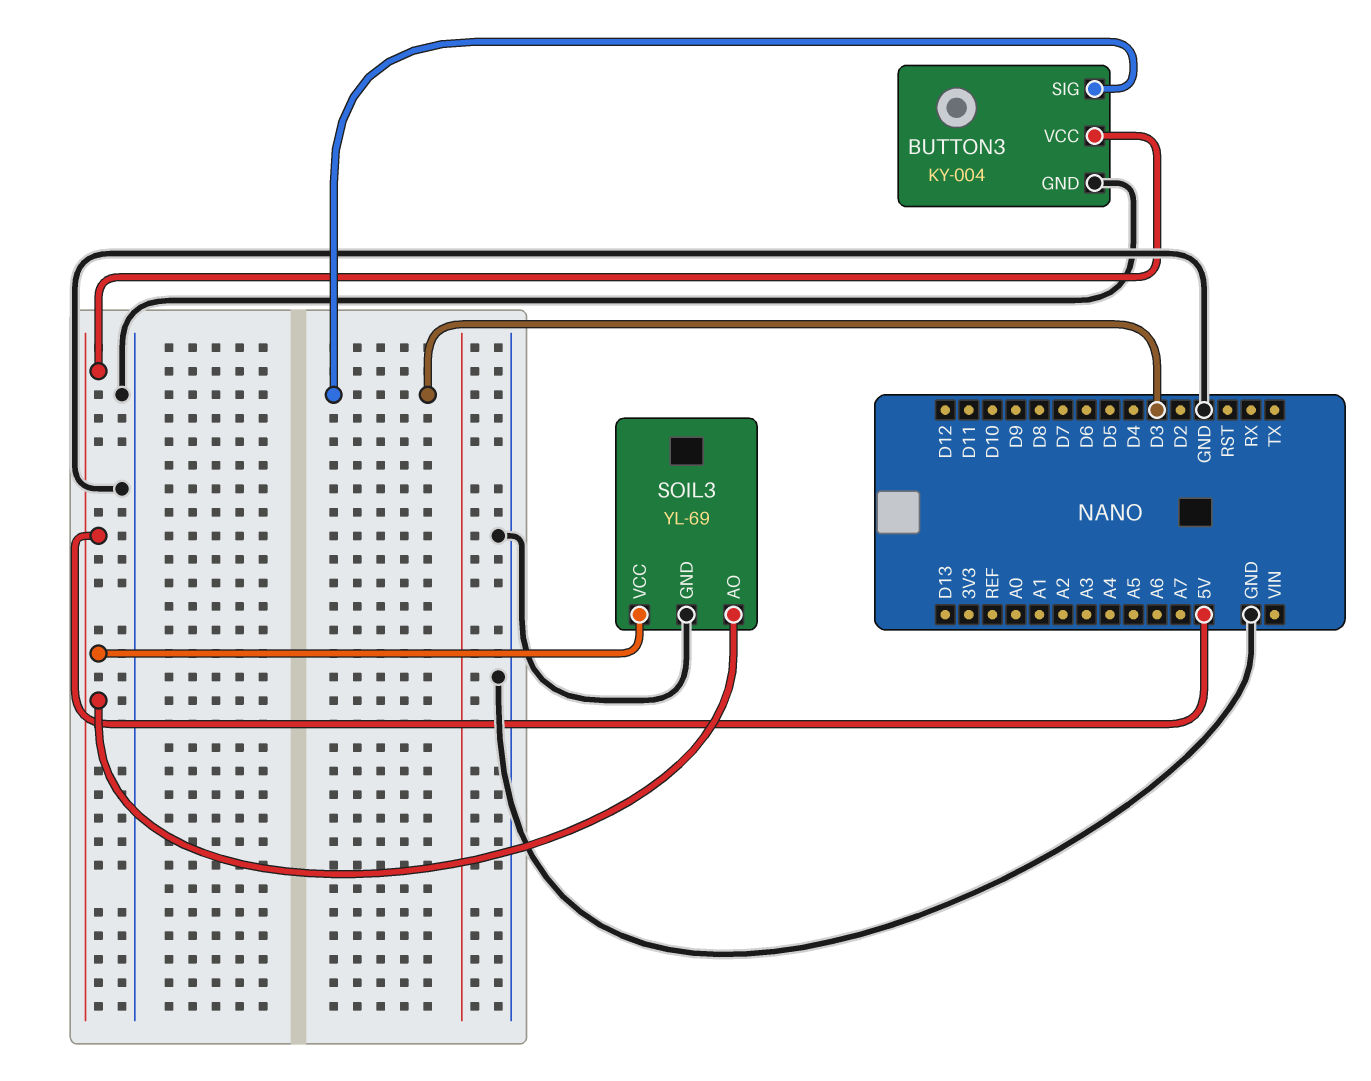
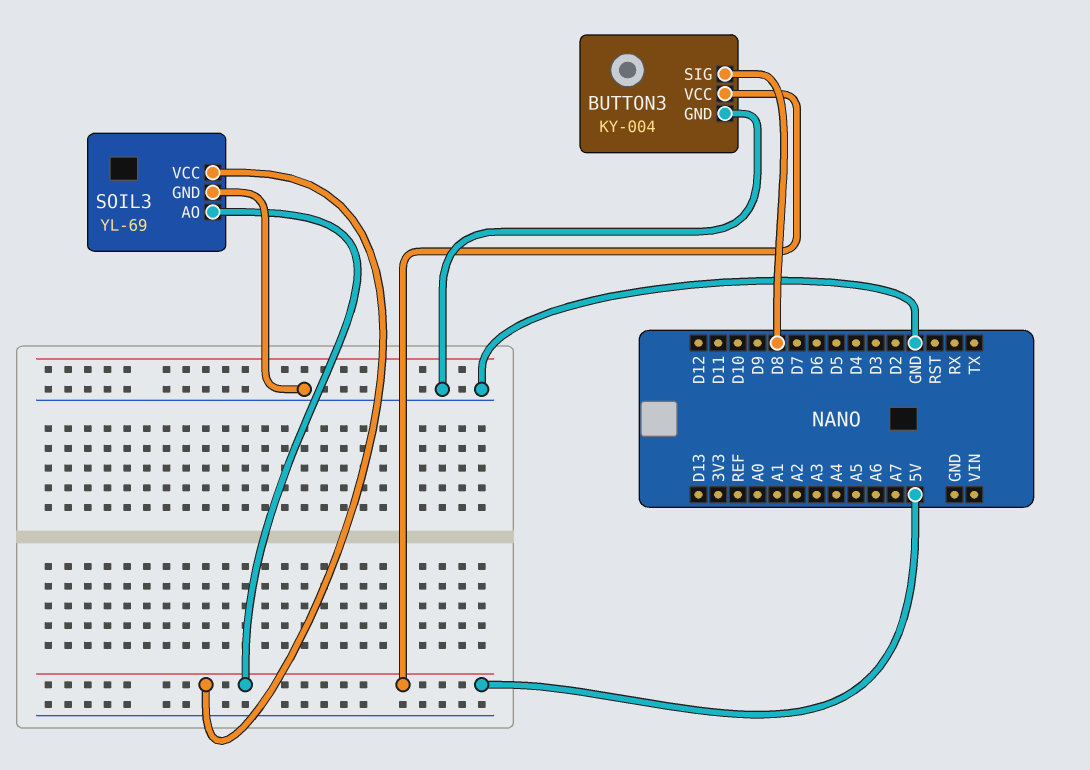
BUTTON3 pin SIG: D3 -> D8

